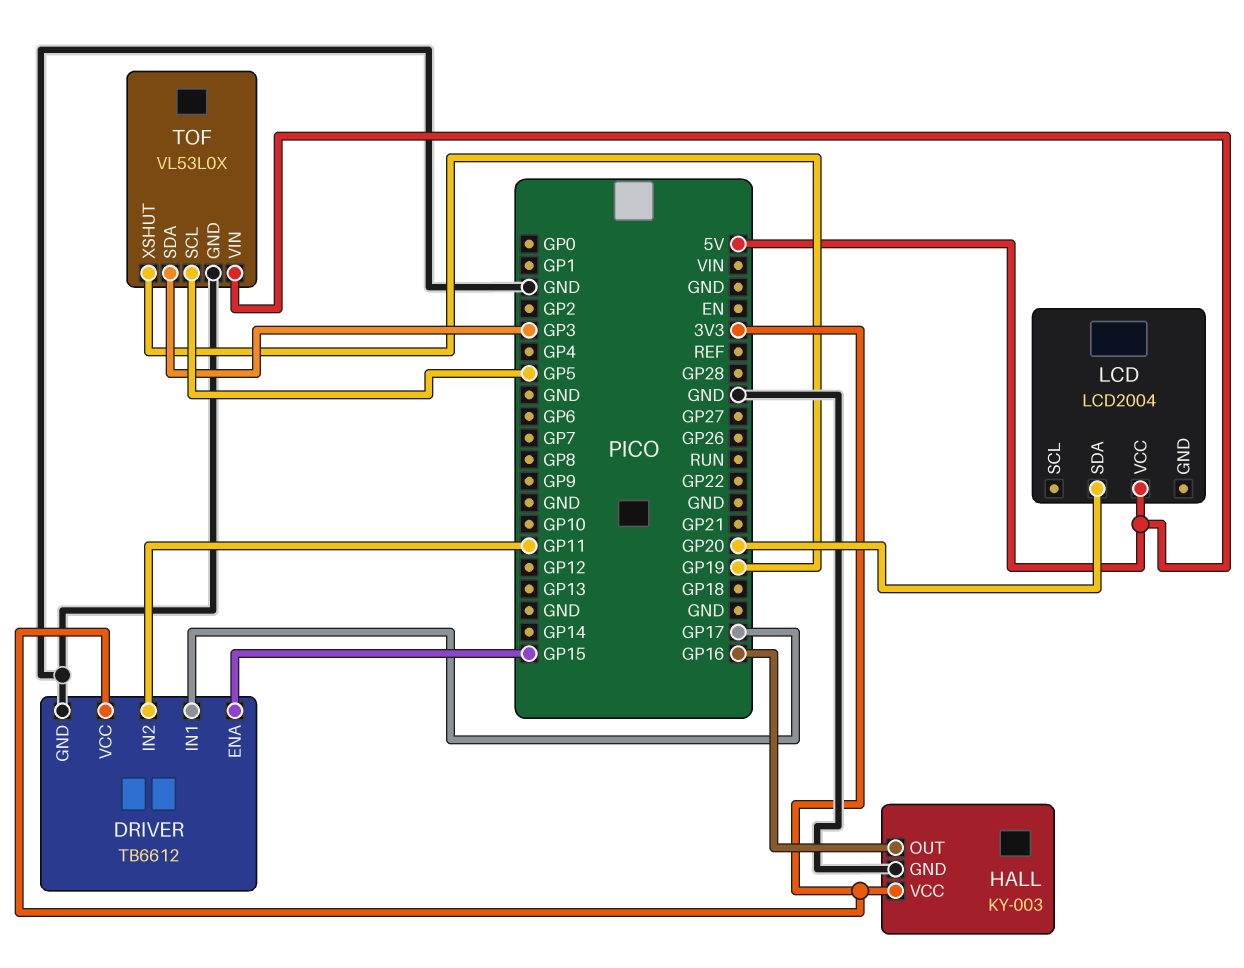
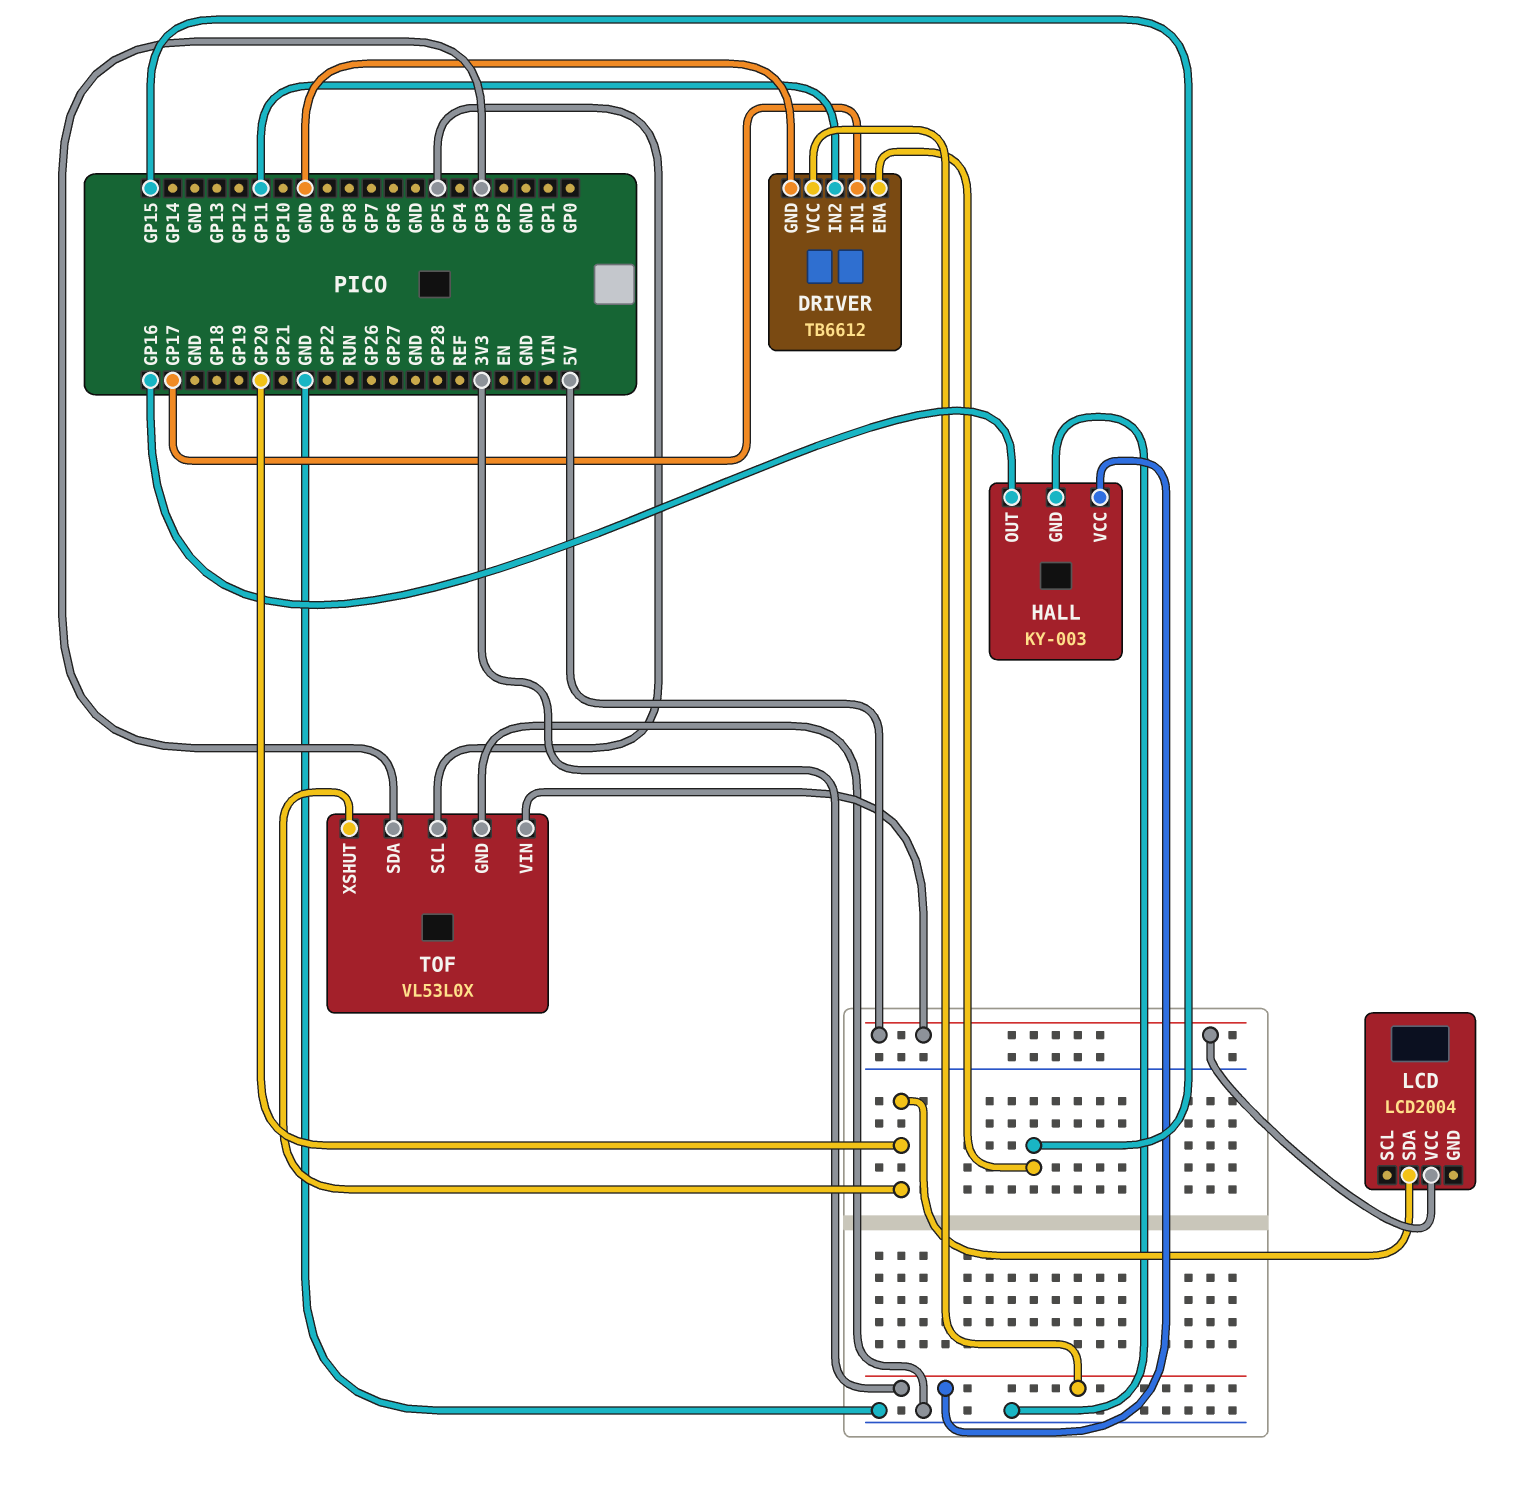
TOF pin XSHUT: GP19 -> GP20

